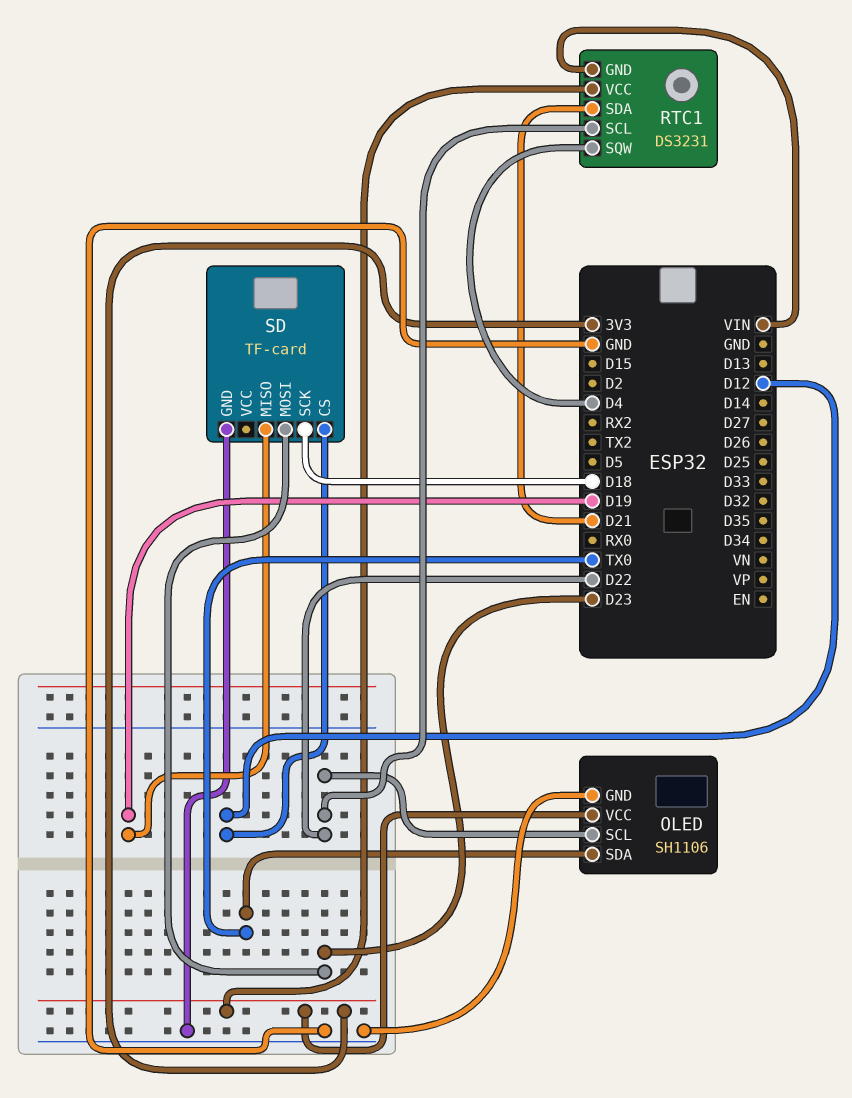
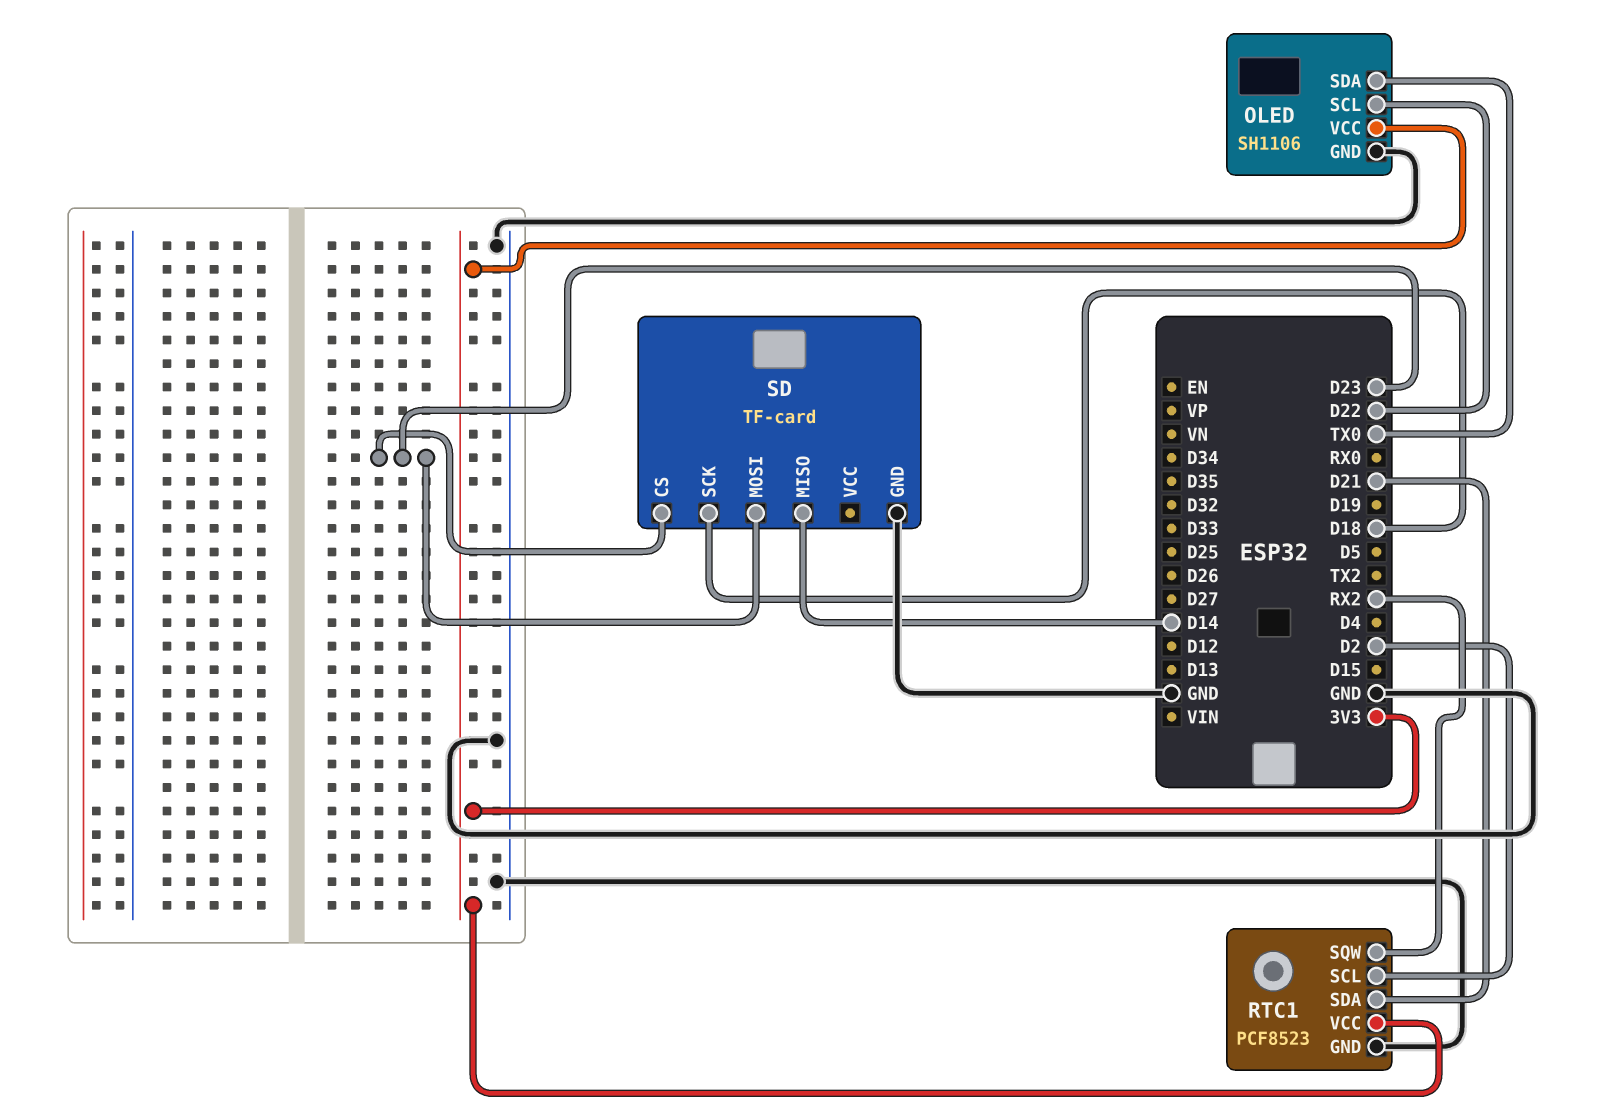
RTC1: DS3231 -> PCF8523
RTC1 pin GND: VIN -> GND
RTC1 pin SCL: D22 -> D2
RTC1 pin SQW: D4 -> RX2
SD pin CS: D12 -> D23
SD pin MISO: D19 -> D14

